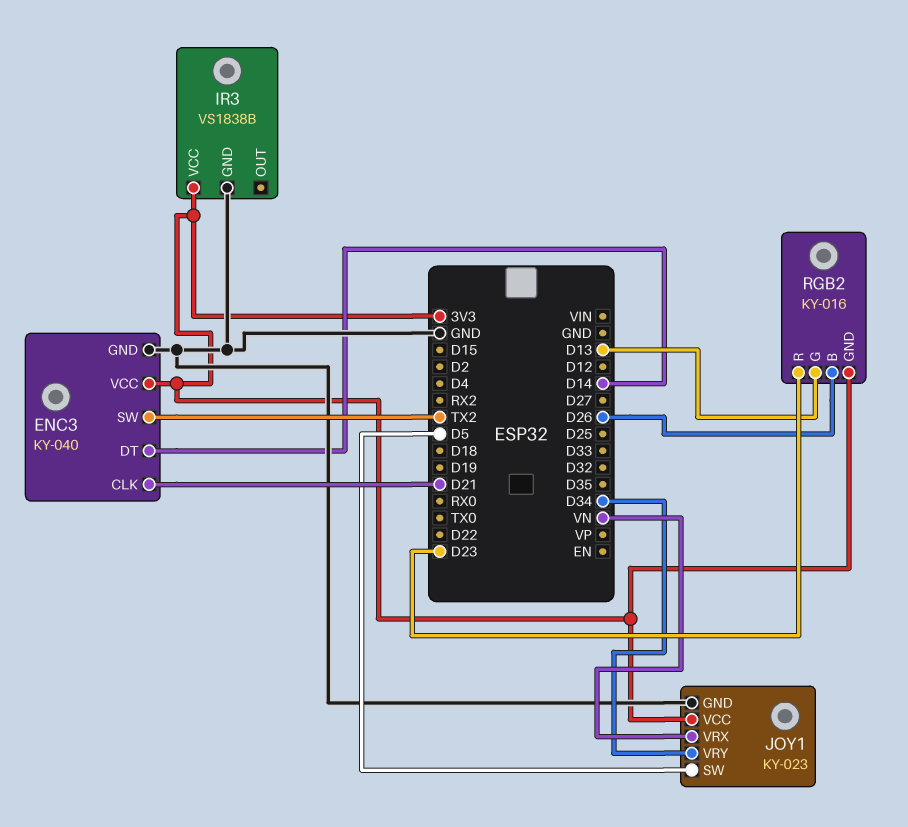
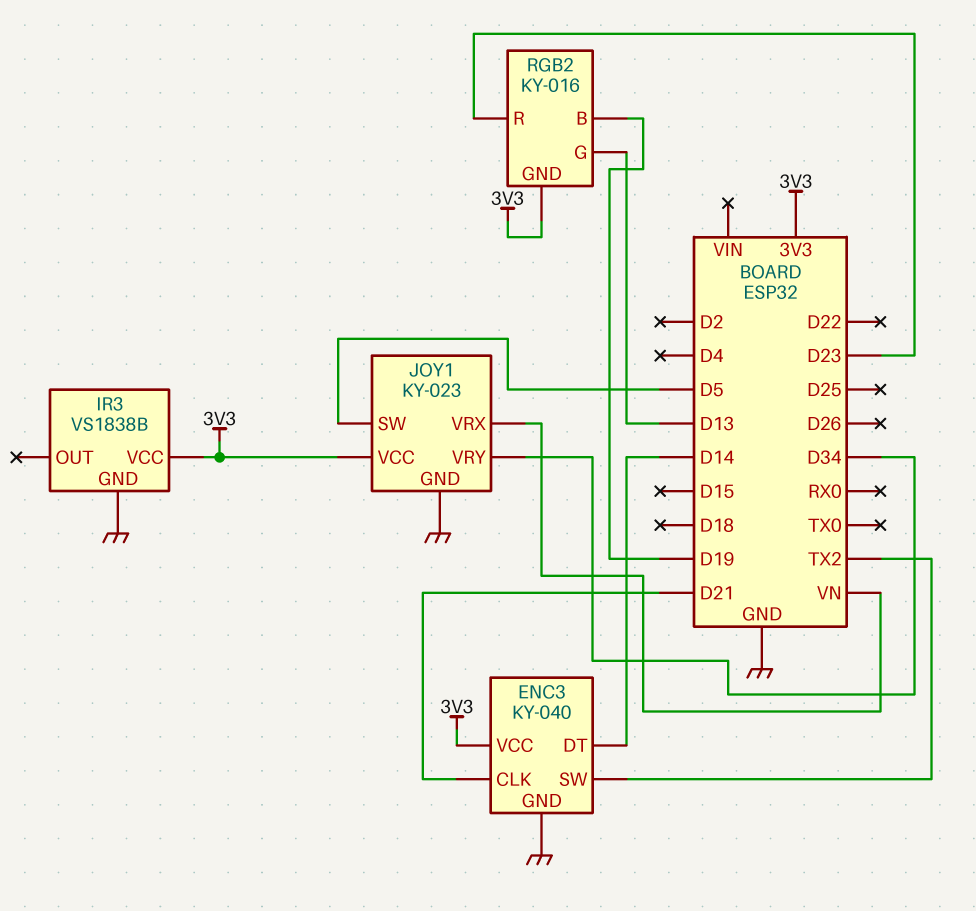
RGB2 pin B: D26 -> D19

